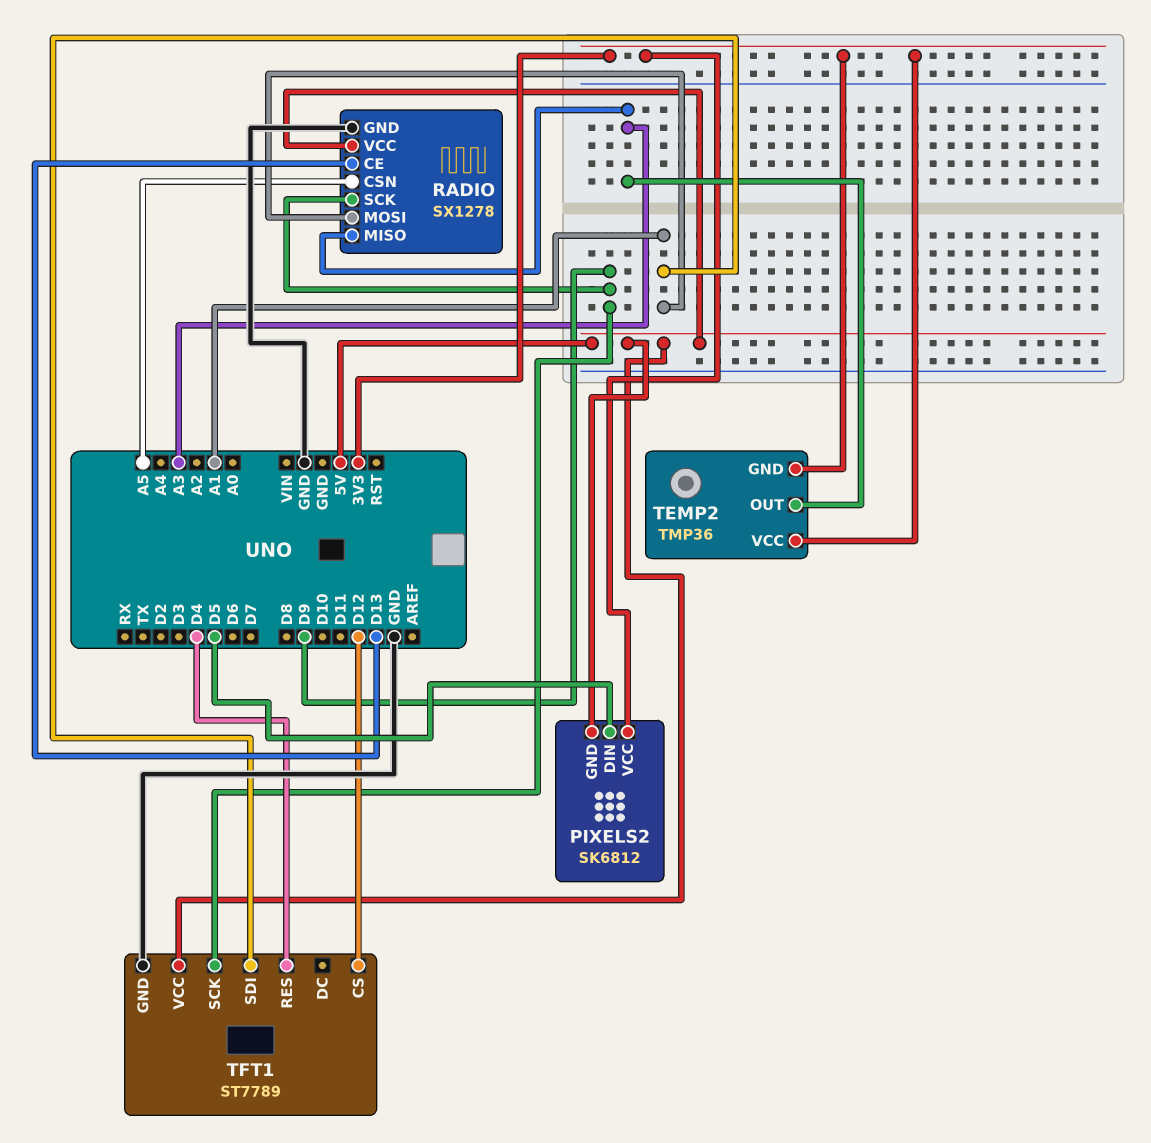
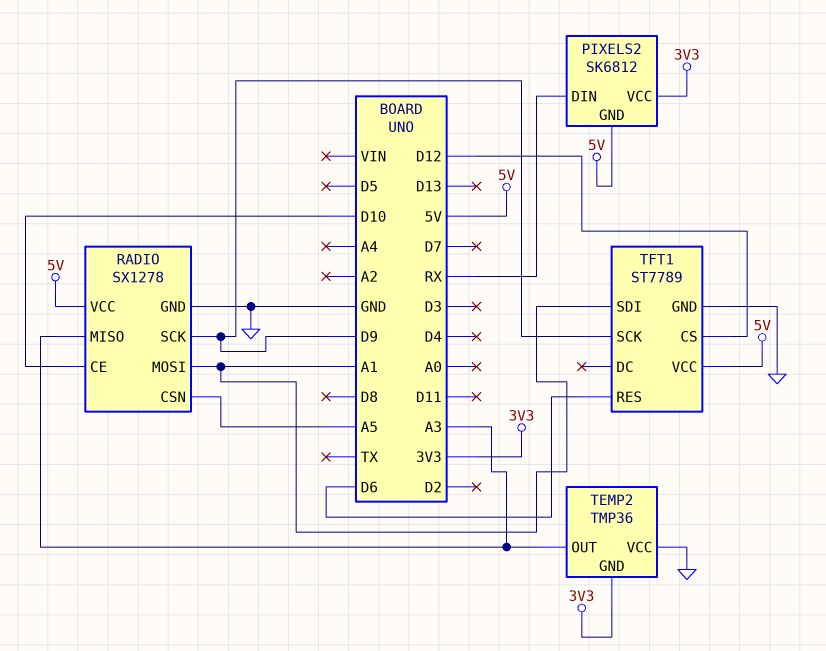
PIXELS2 pin DIN: D5 -> RX
RADIO pin CE: D13 -> D10
TEMP2 pin VCC: 3V3 -> GND
TFT1 pin RES: D4 -> D6

